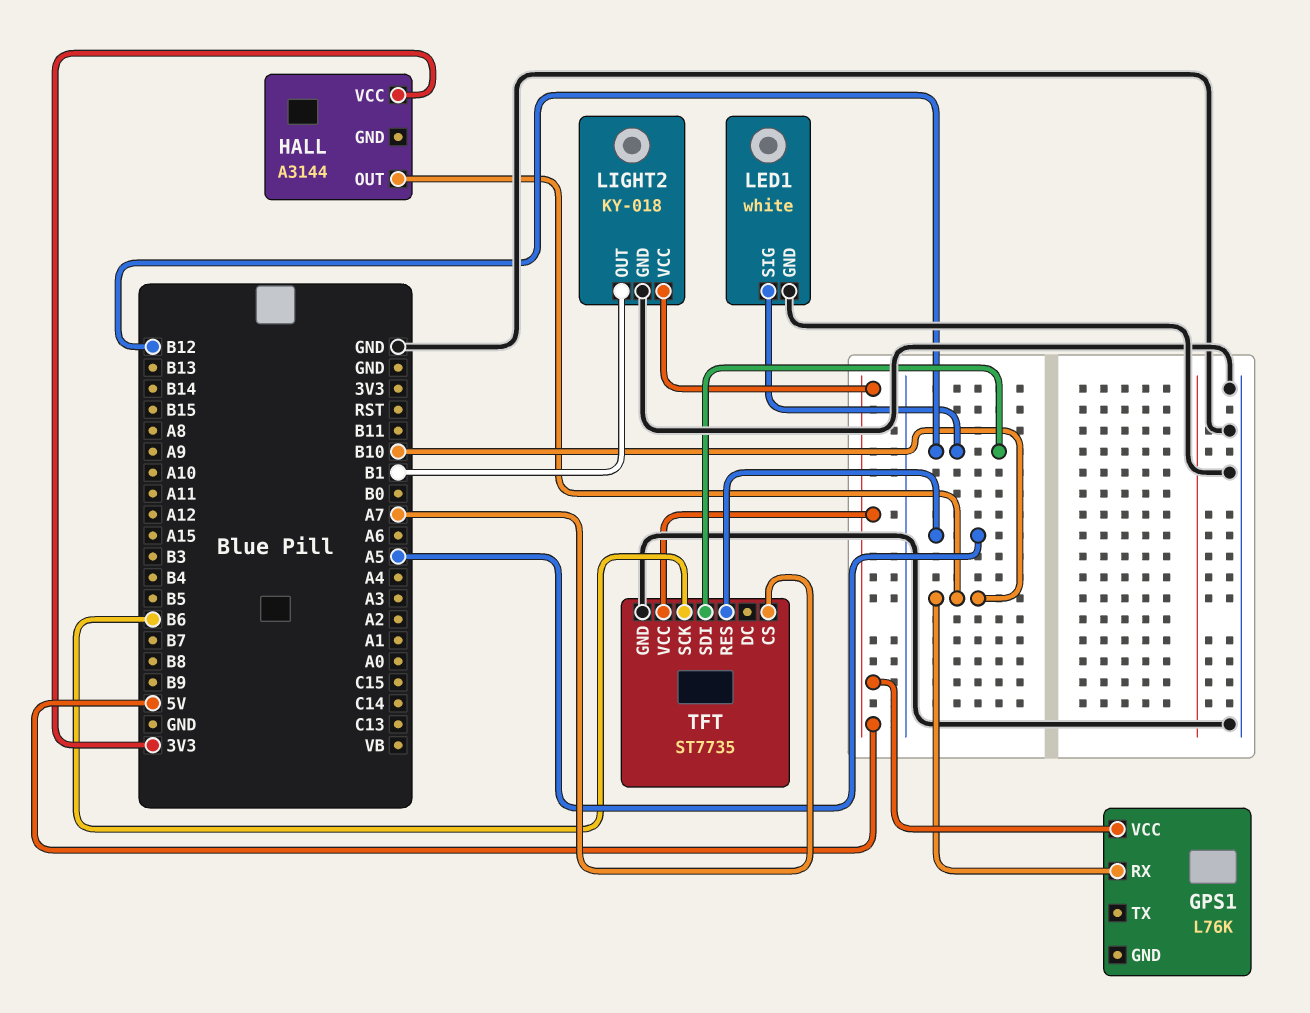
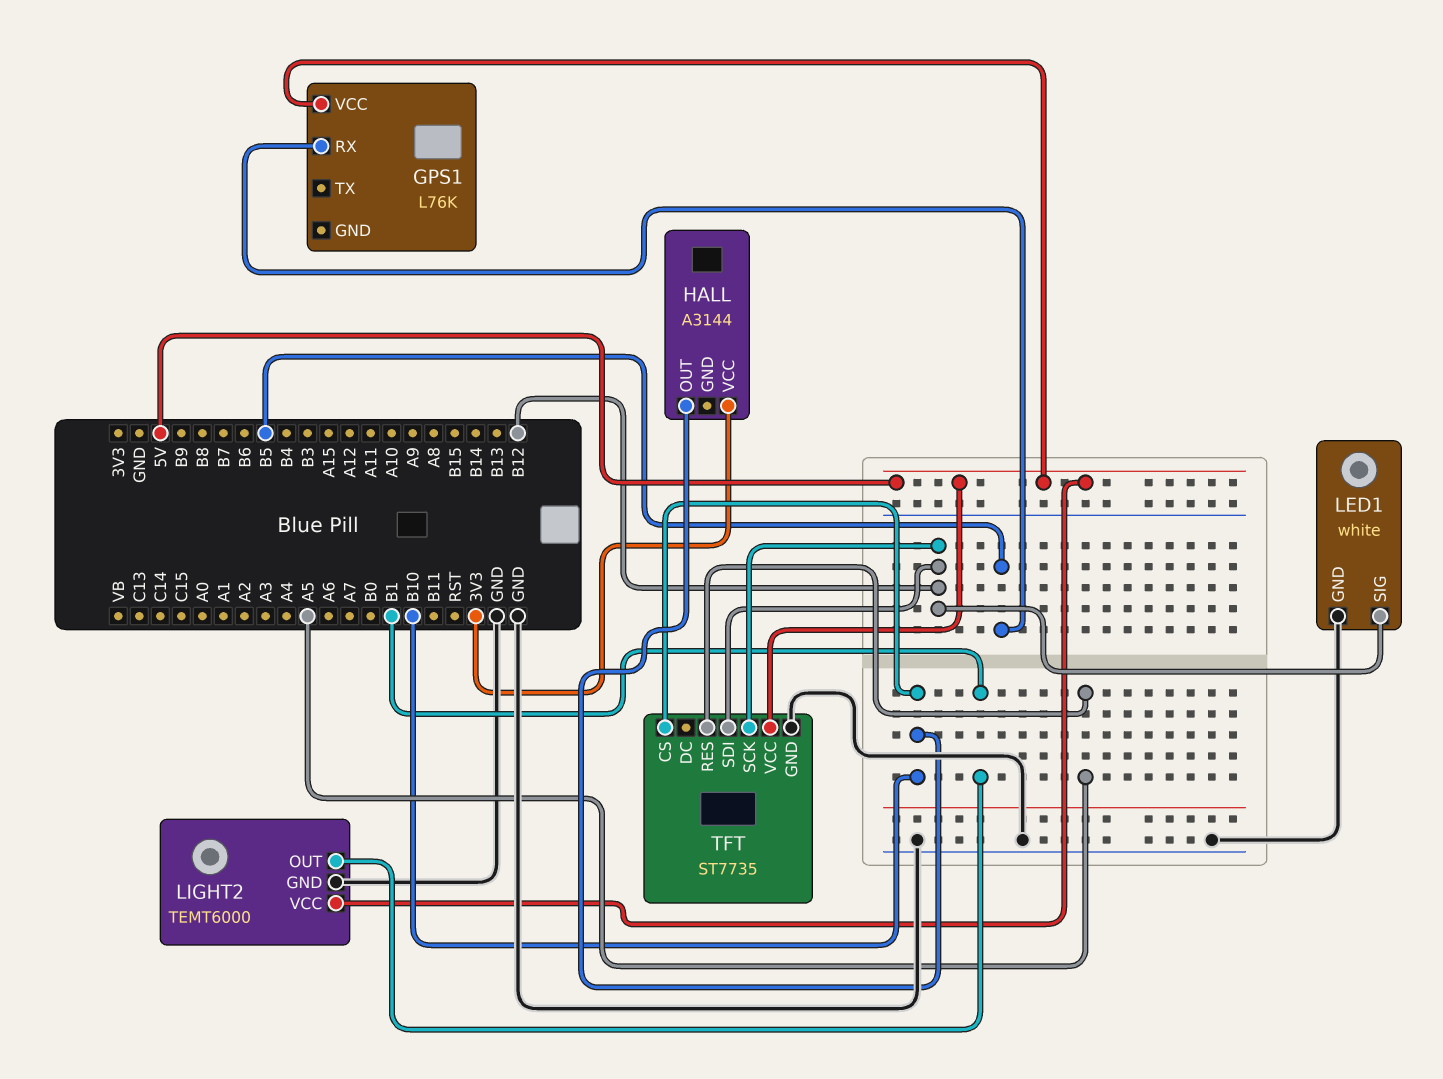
GPS1 pin RX: B10 -> B5
LIGHT2: KY-018 -> TEMT6000
TFT pin CS: A7 -> B10
TFT pin SCK: B6 -> B12

